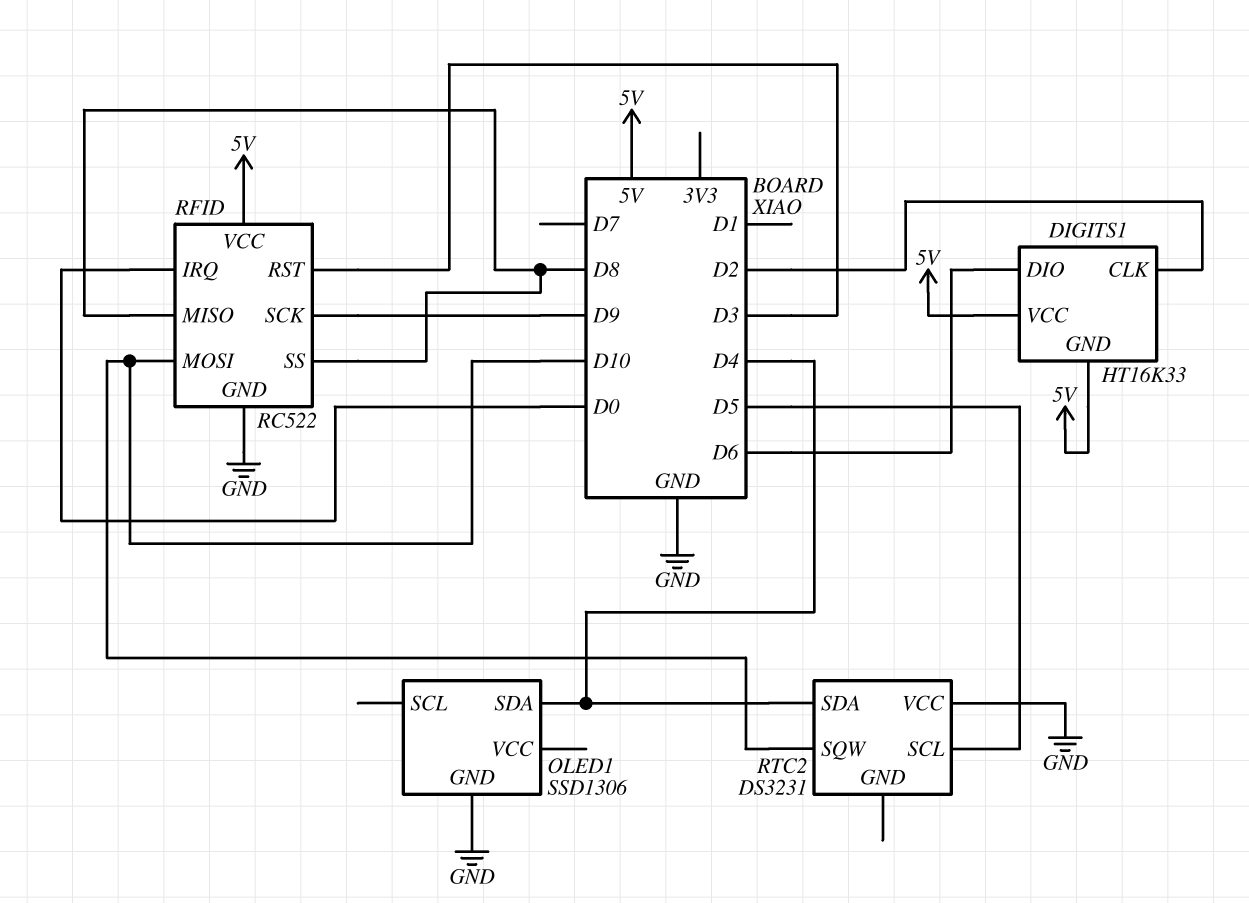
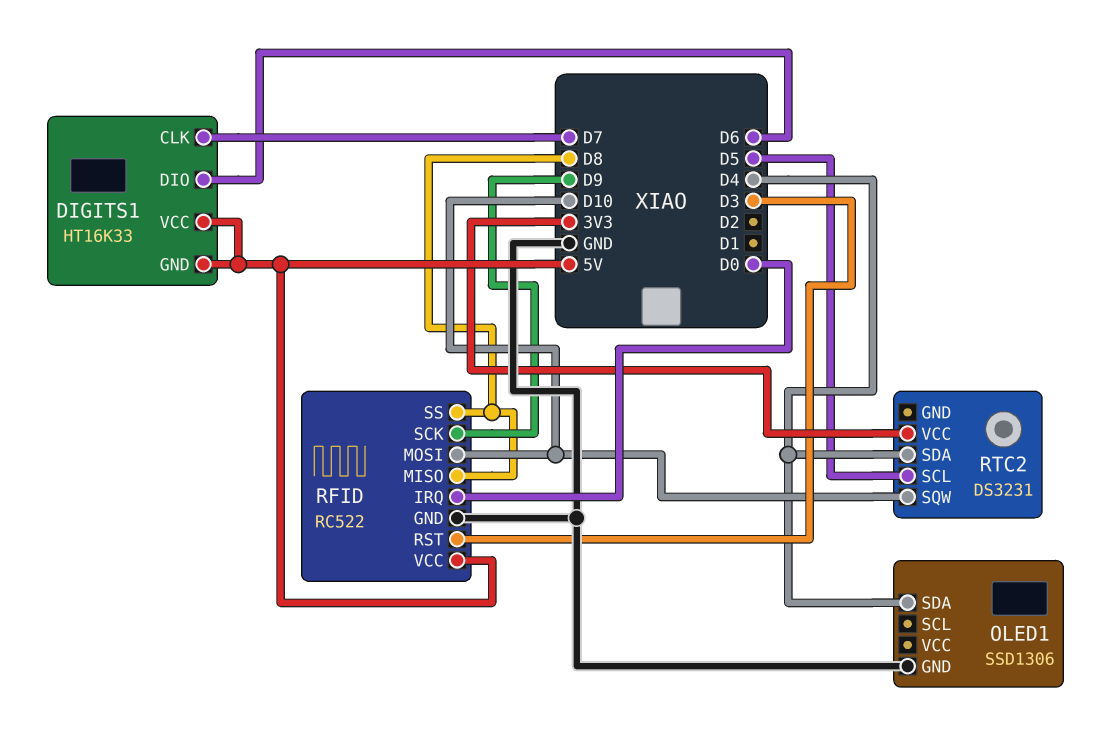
DIGITS1 pin CLK: D2 -> D7
RTC2 pin VCC: GND -> 3V3

